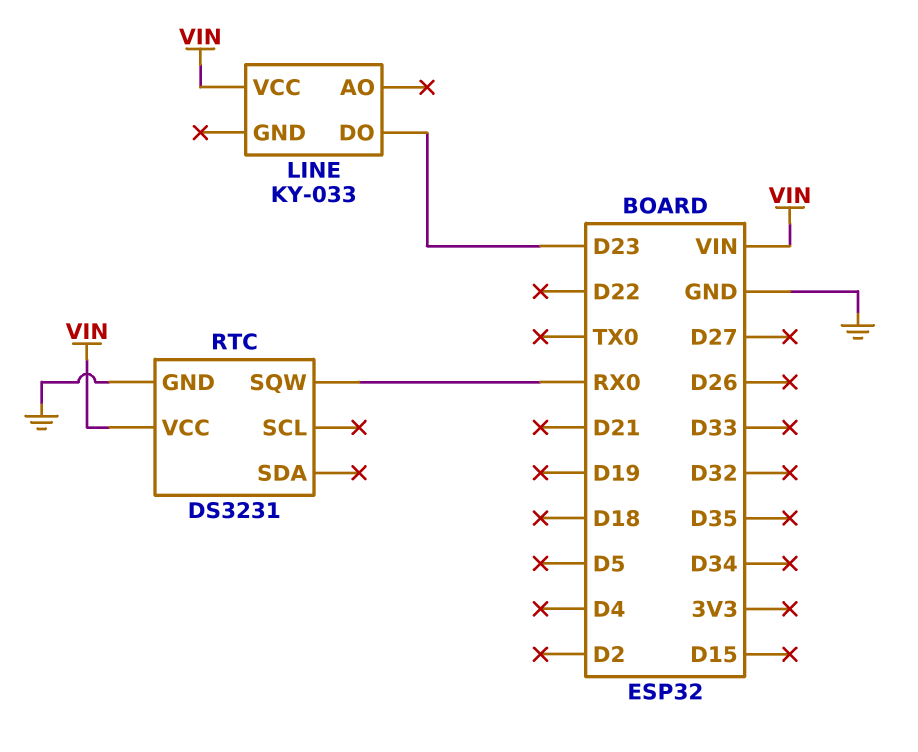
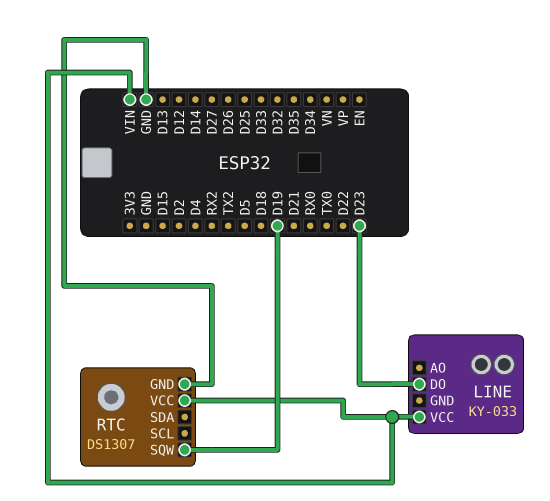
RTC: DS3231 -> DS1307
RTC pin SQW: RX0 -> D19

